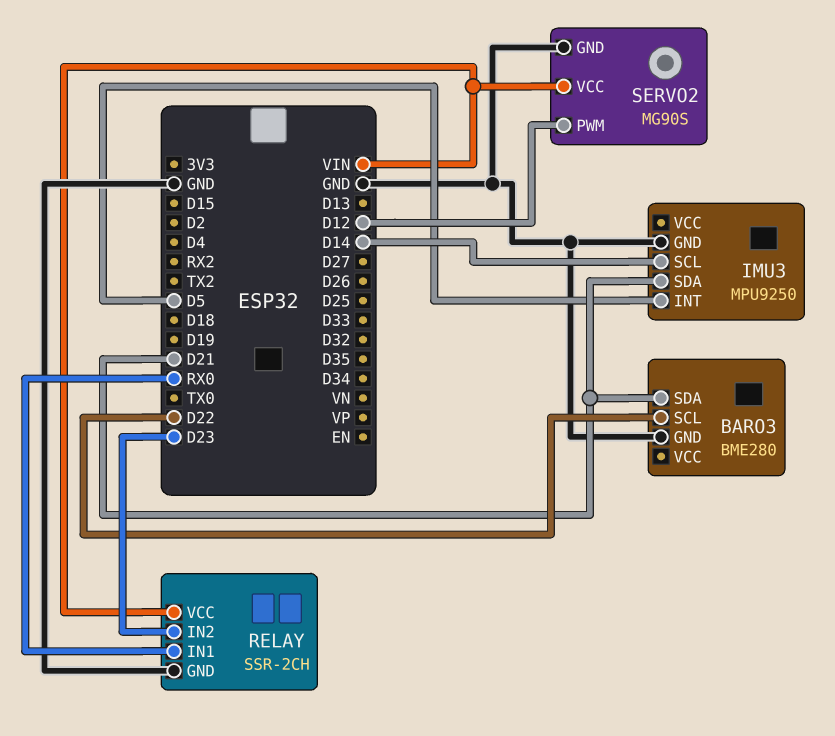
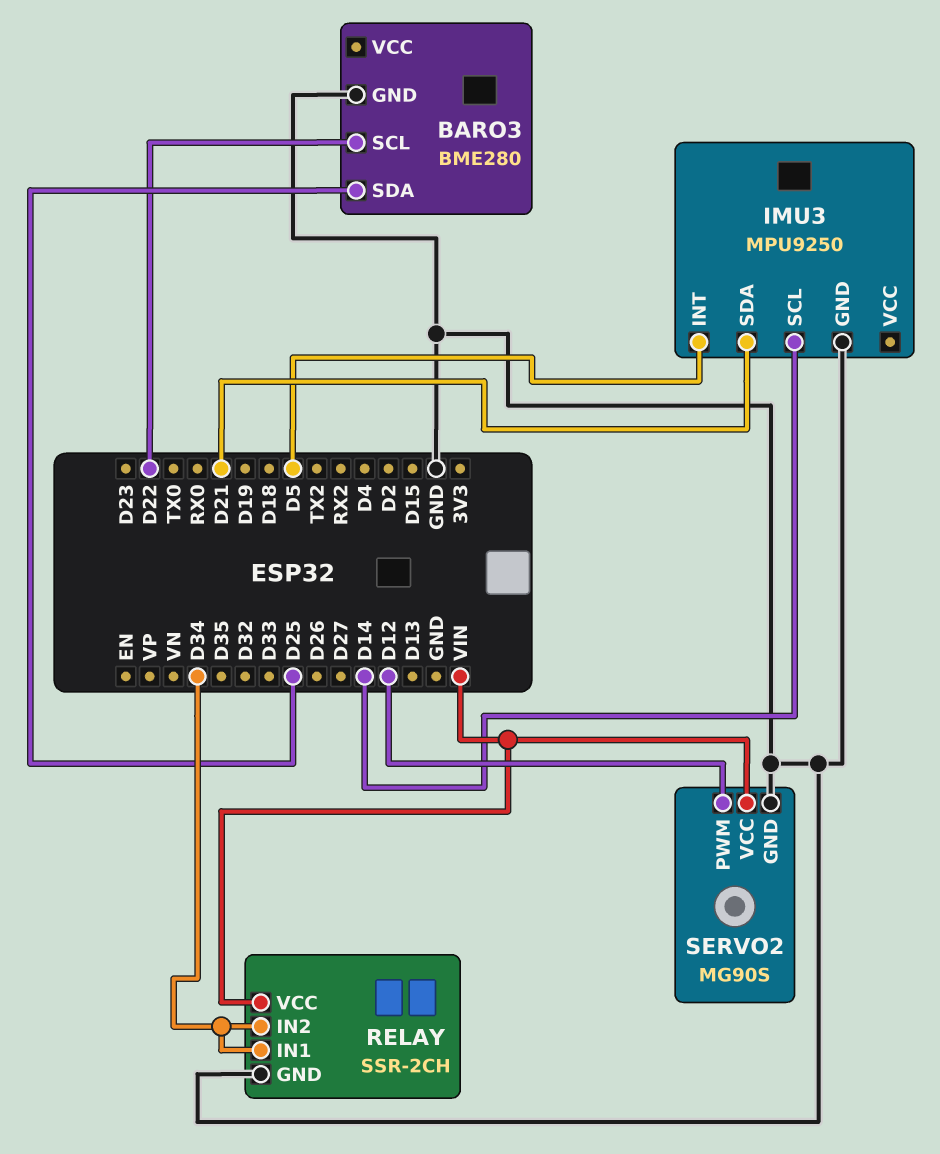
BARO3 pin SDA: D21 -> D25
RELAY pin IN1: RX0 -> D34
RELAY pin IN2: D23 -> D34

